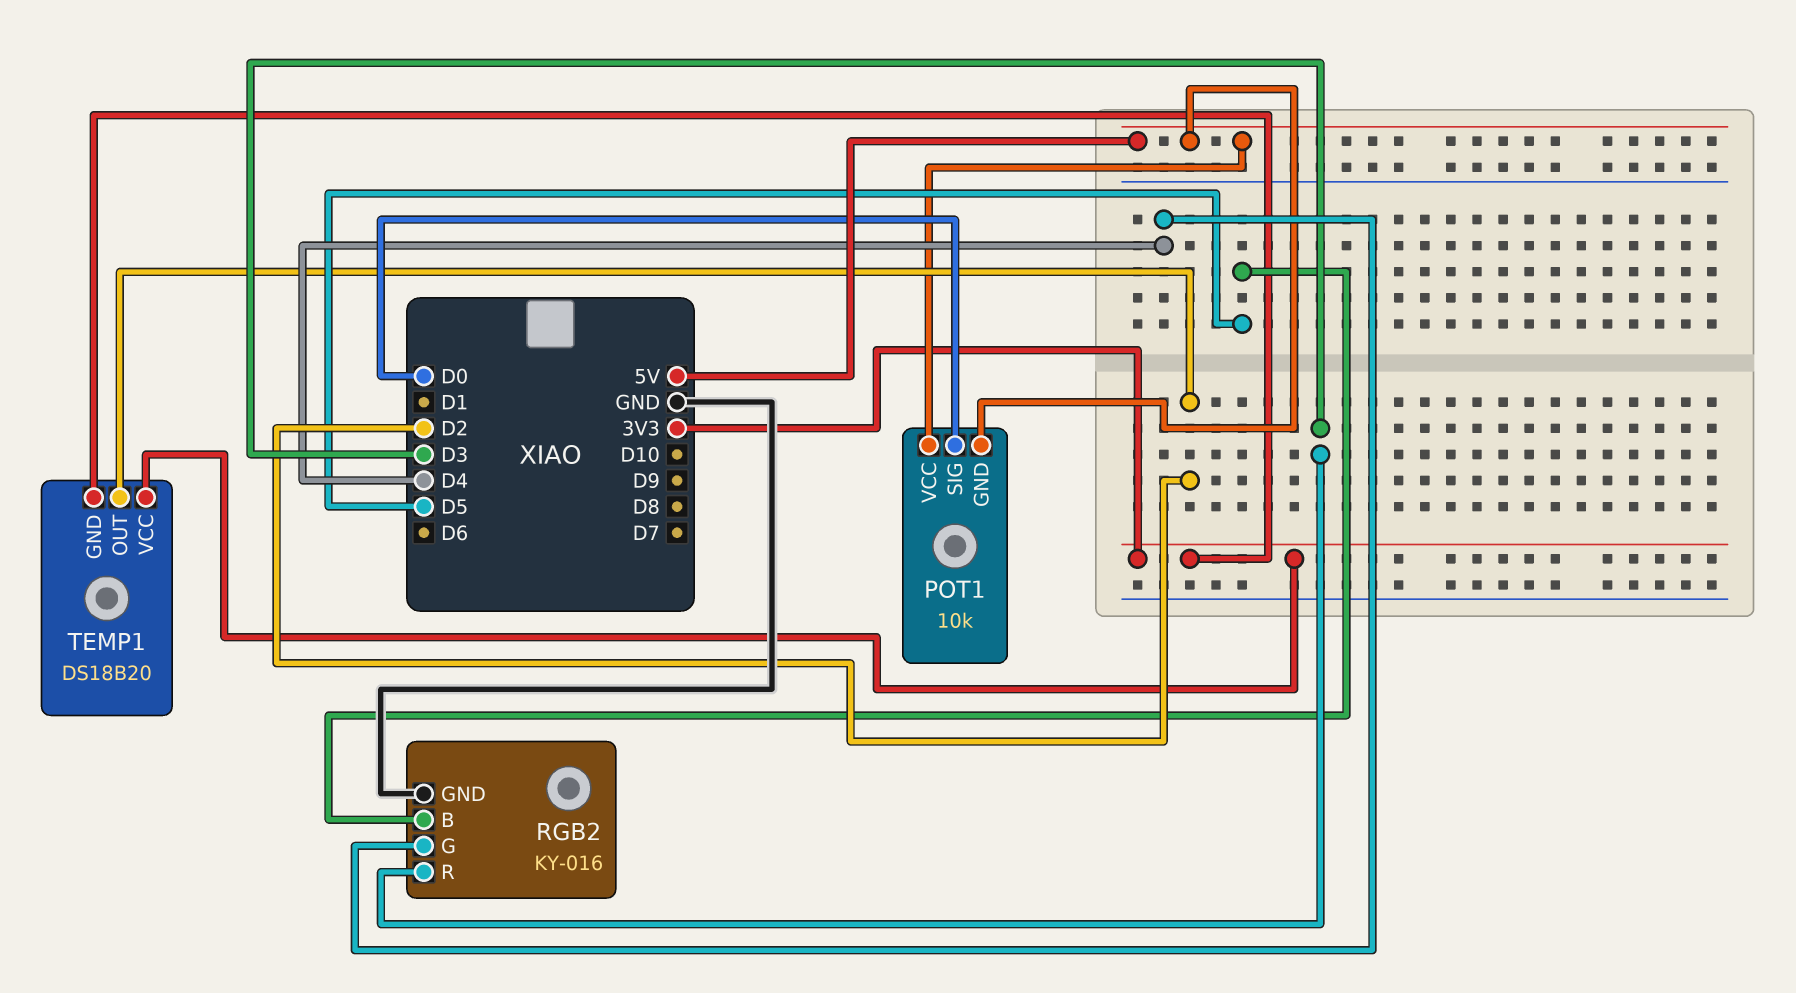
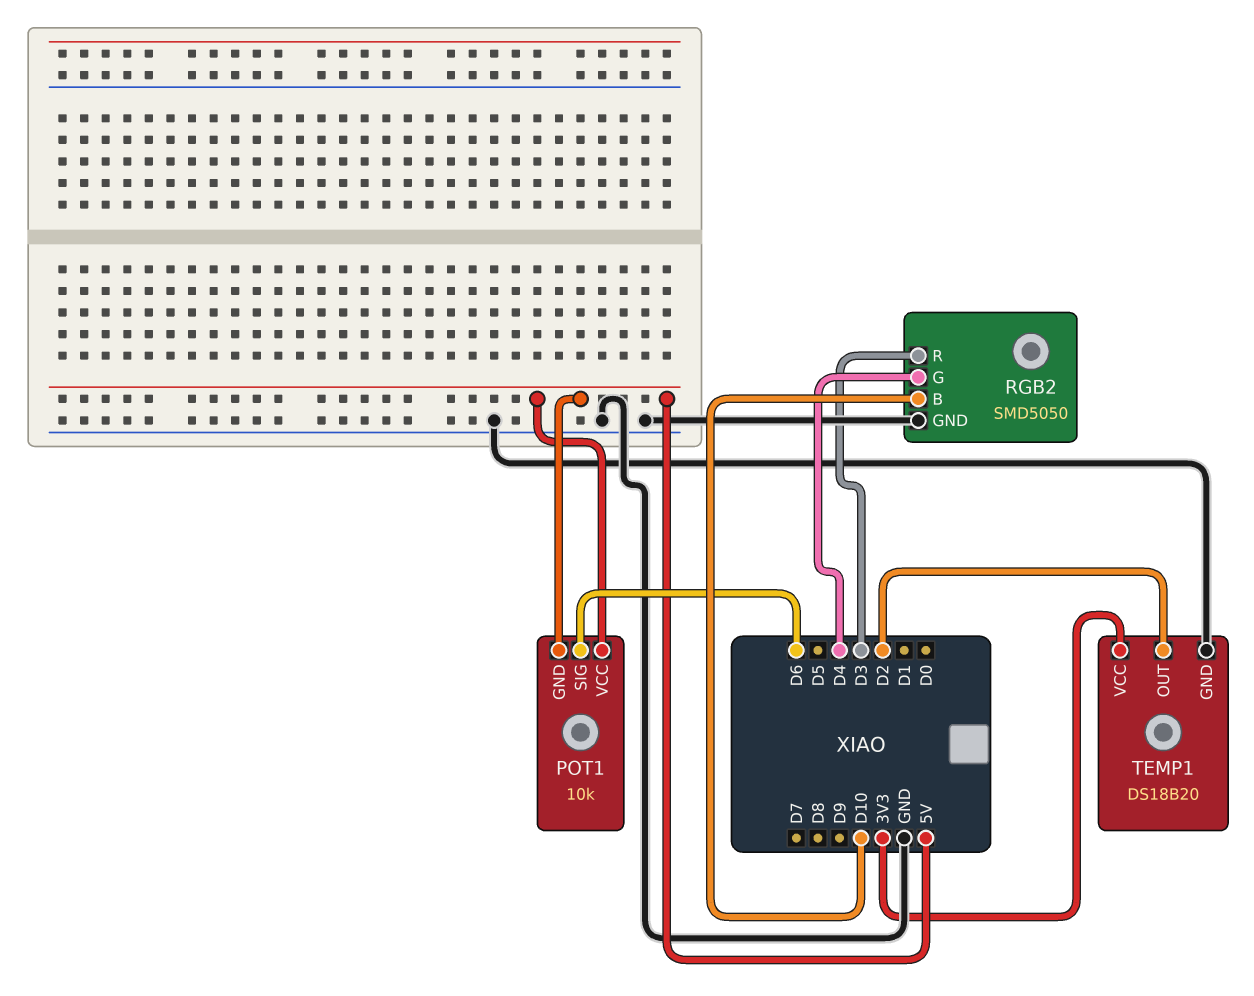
POT1 pin SIG: D0 -> D6
RGB2: KY-016 -> SMD5050
RGB2 pin B: D5 -> D10
TEMP1 pin GND: 3V3 -> GND

